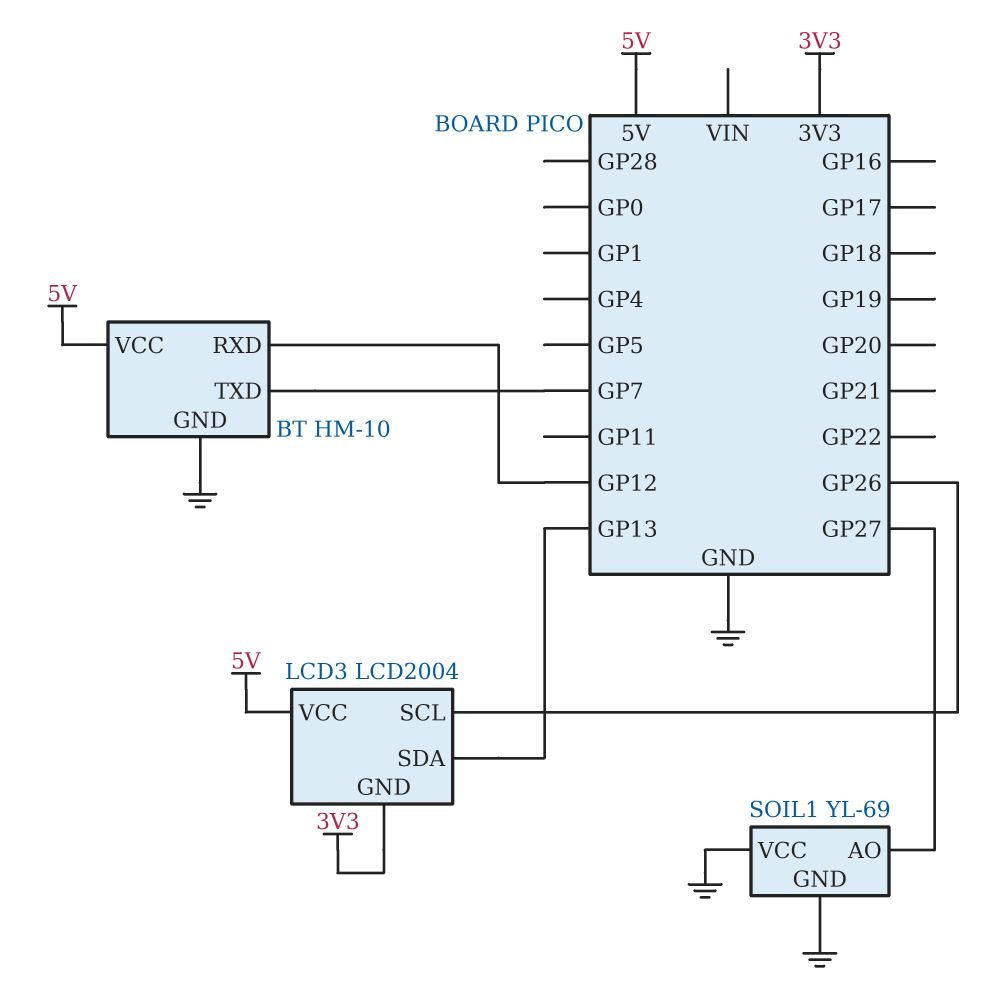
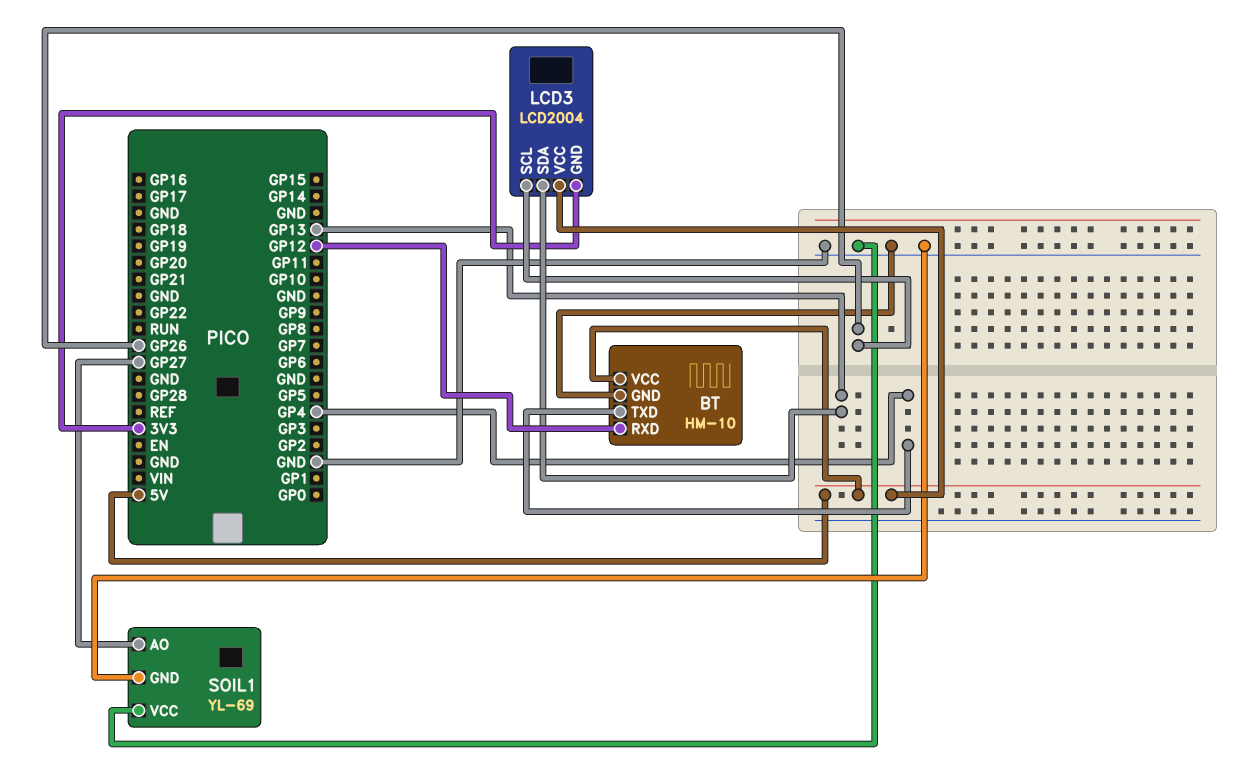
BT pin TXD: GP7 -> GP4

